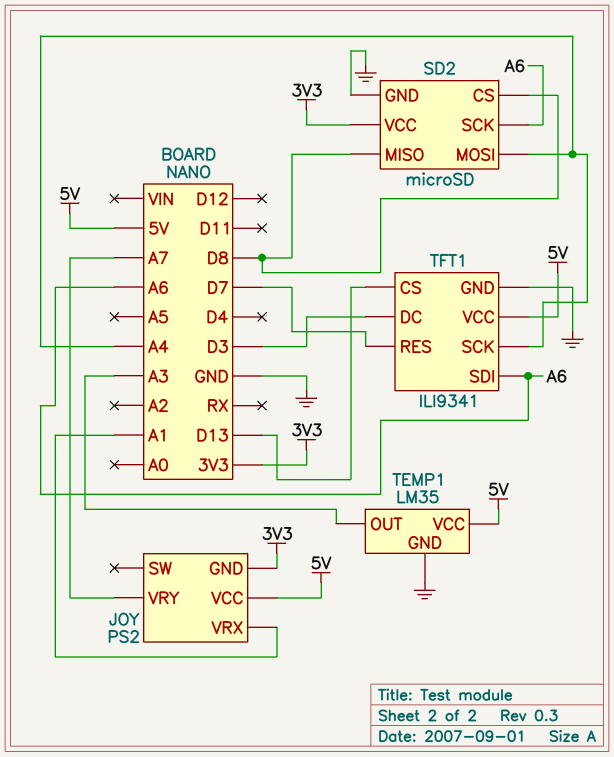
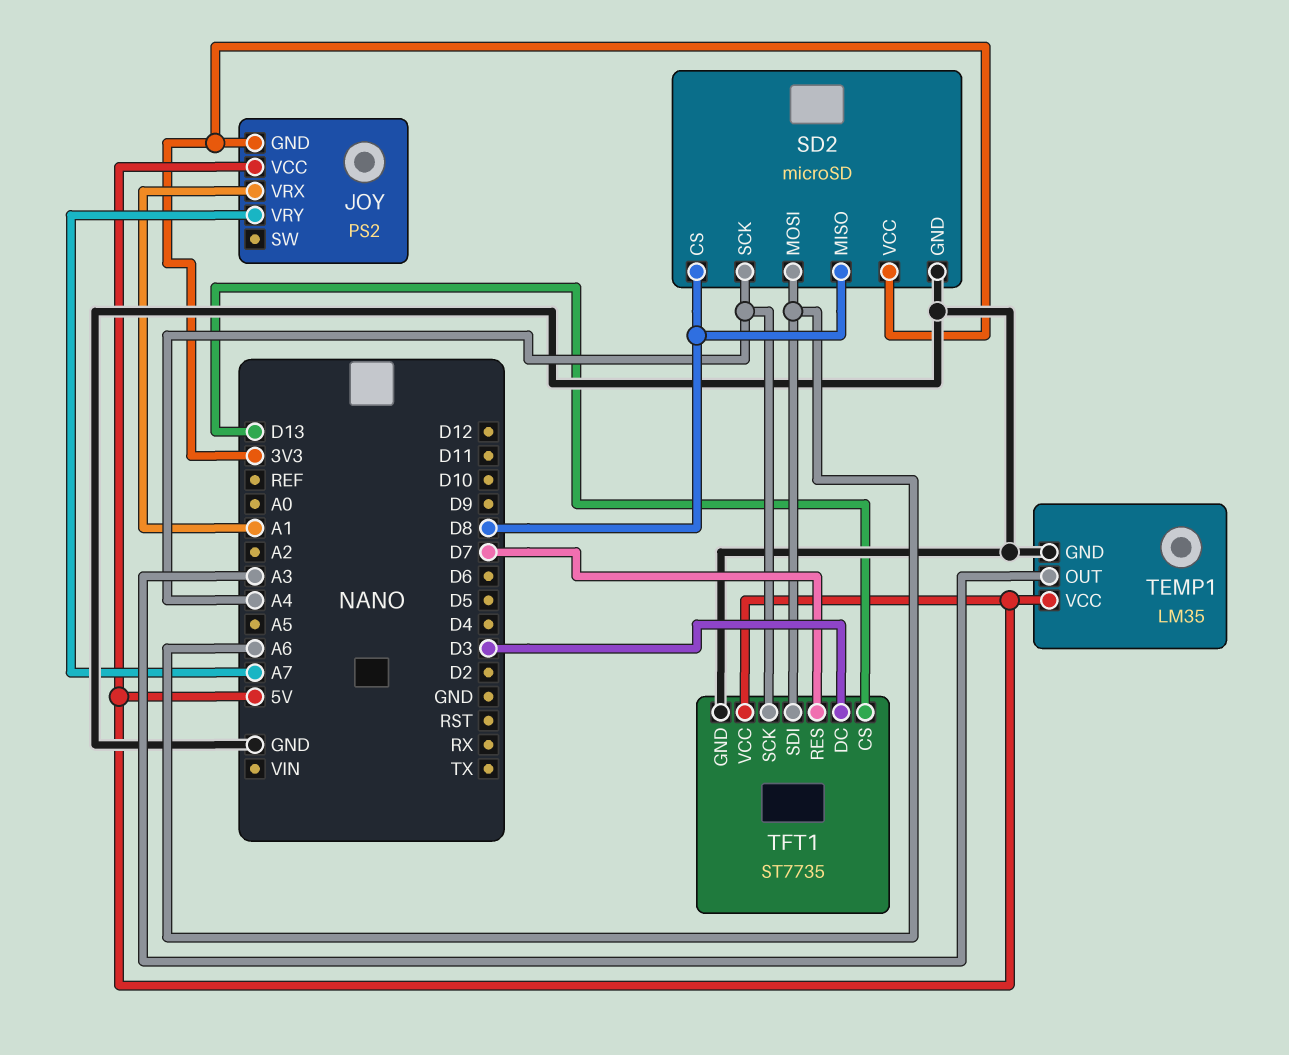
SD2 pin MOSI: A4 -> A6
SD2 pin SCK: A6 -> A4
TFT1: ILI9341 -> ST7735

